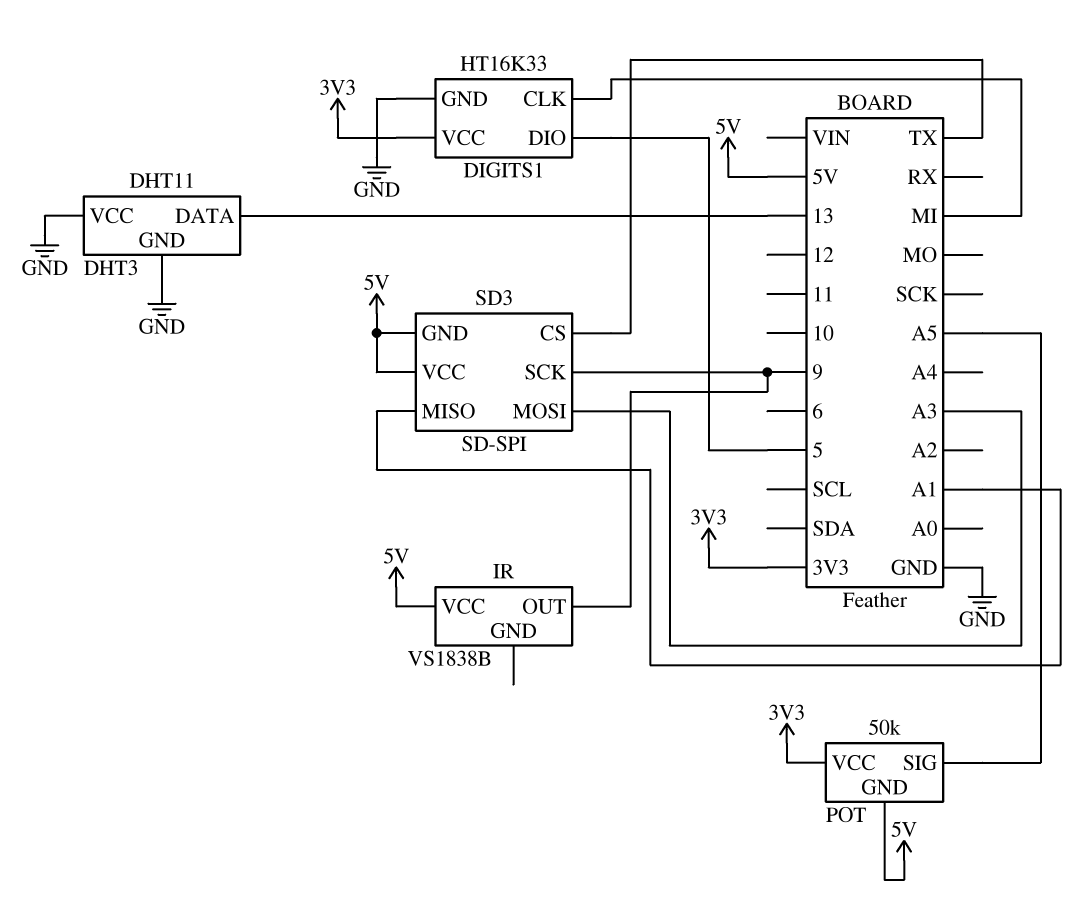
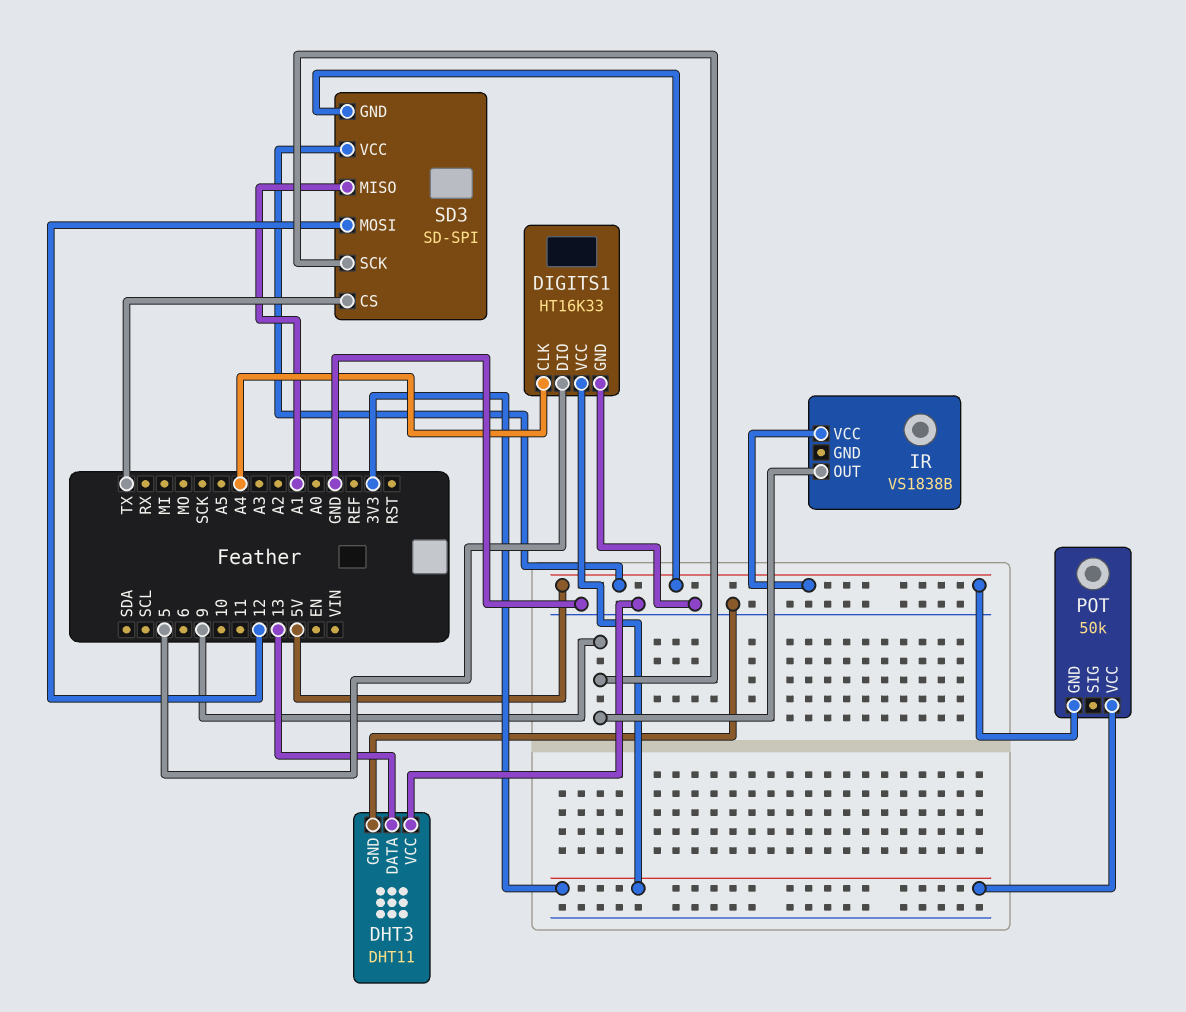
DIGITS1 pin CLK: MI -> A4
POT pin SIG: A5 -> none
SD3 pin MOSI: A3 -> 12

